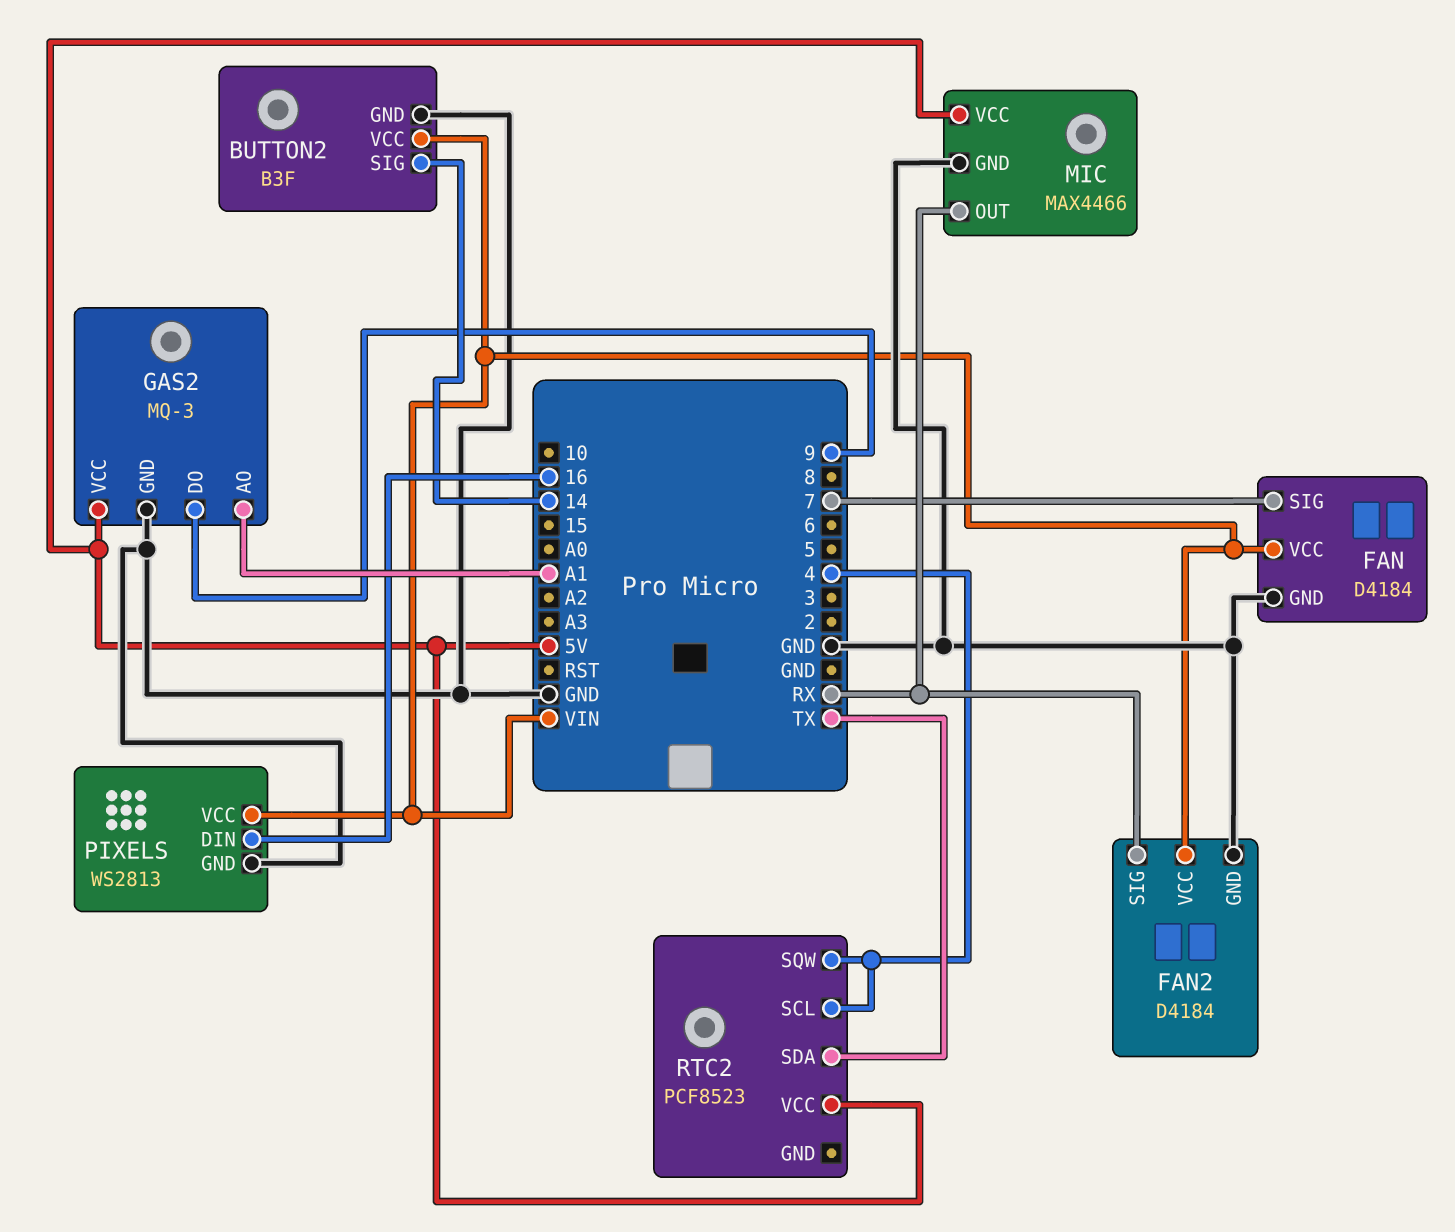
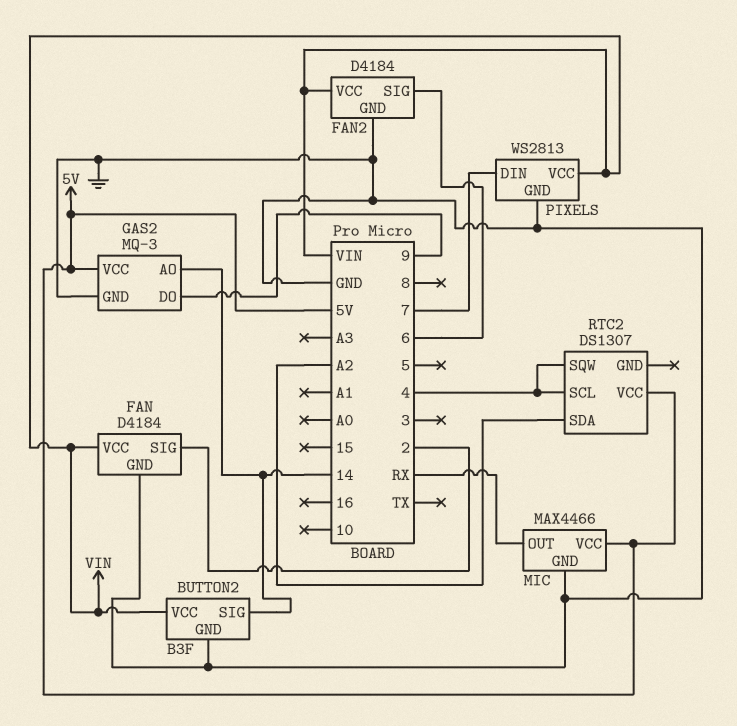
FAN pin SIG: 7 -> 2
FAN2 pin SIG: RX -> 6
GAS2 pin AO: A1 -> 14
PIXELS pin DIN: 16 -> 7
RTC2: PCF8523 -> DS1307
RTC2 pin SDA: TX -> A2

